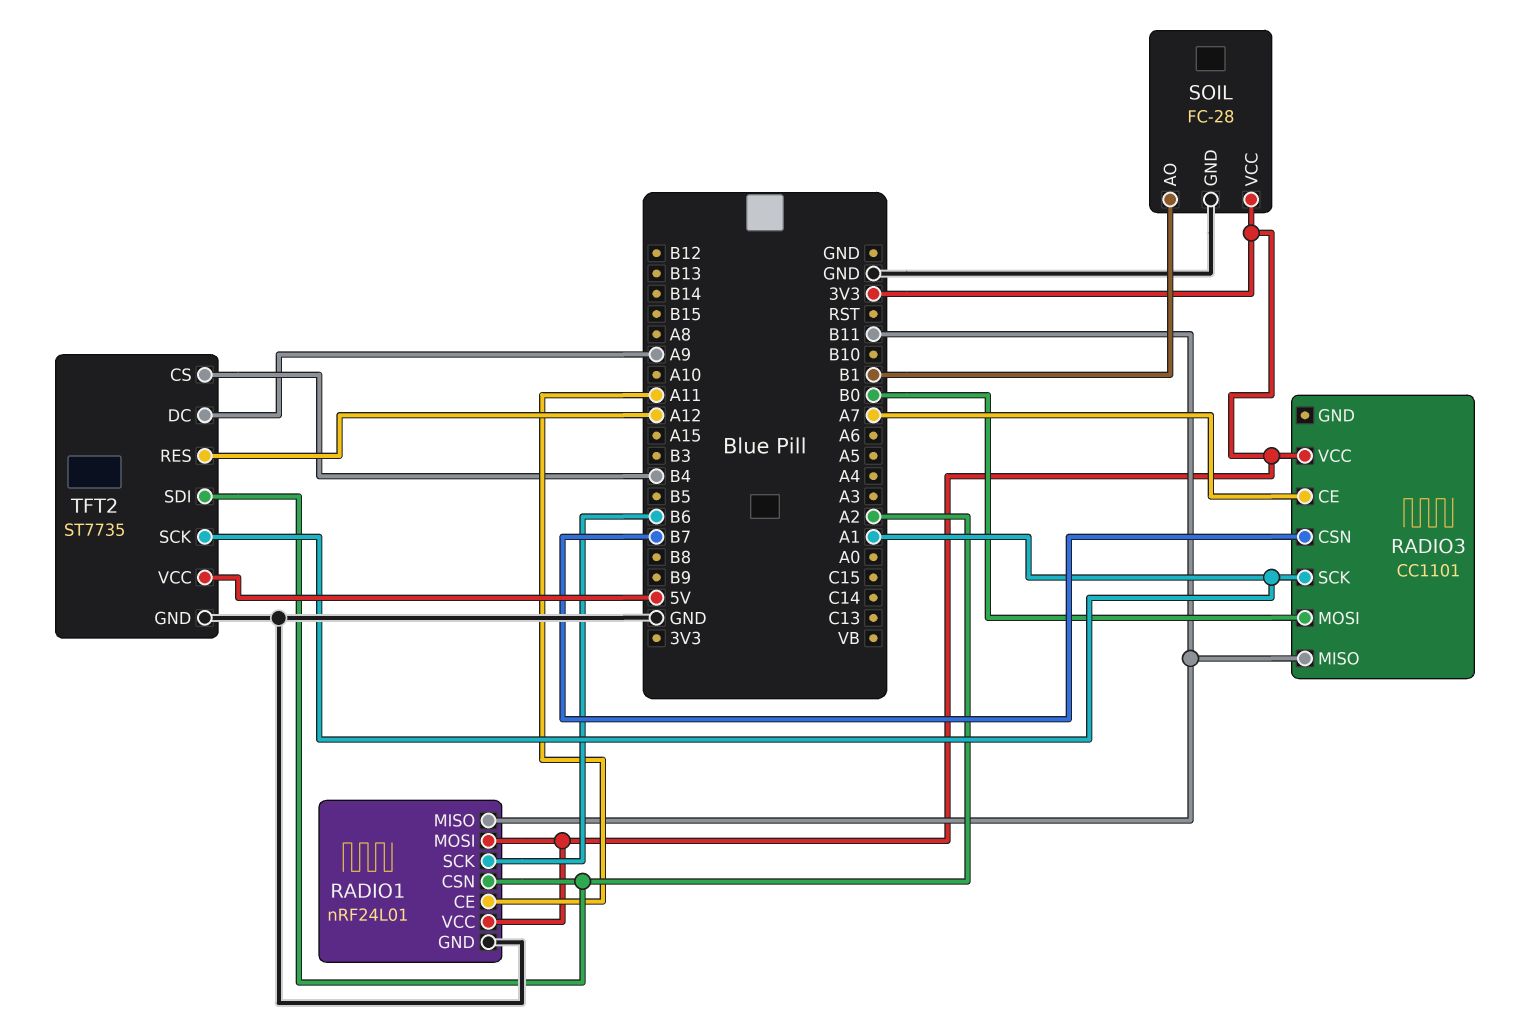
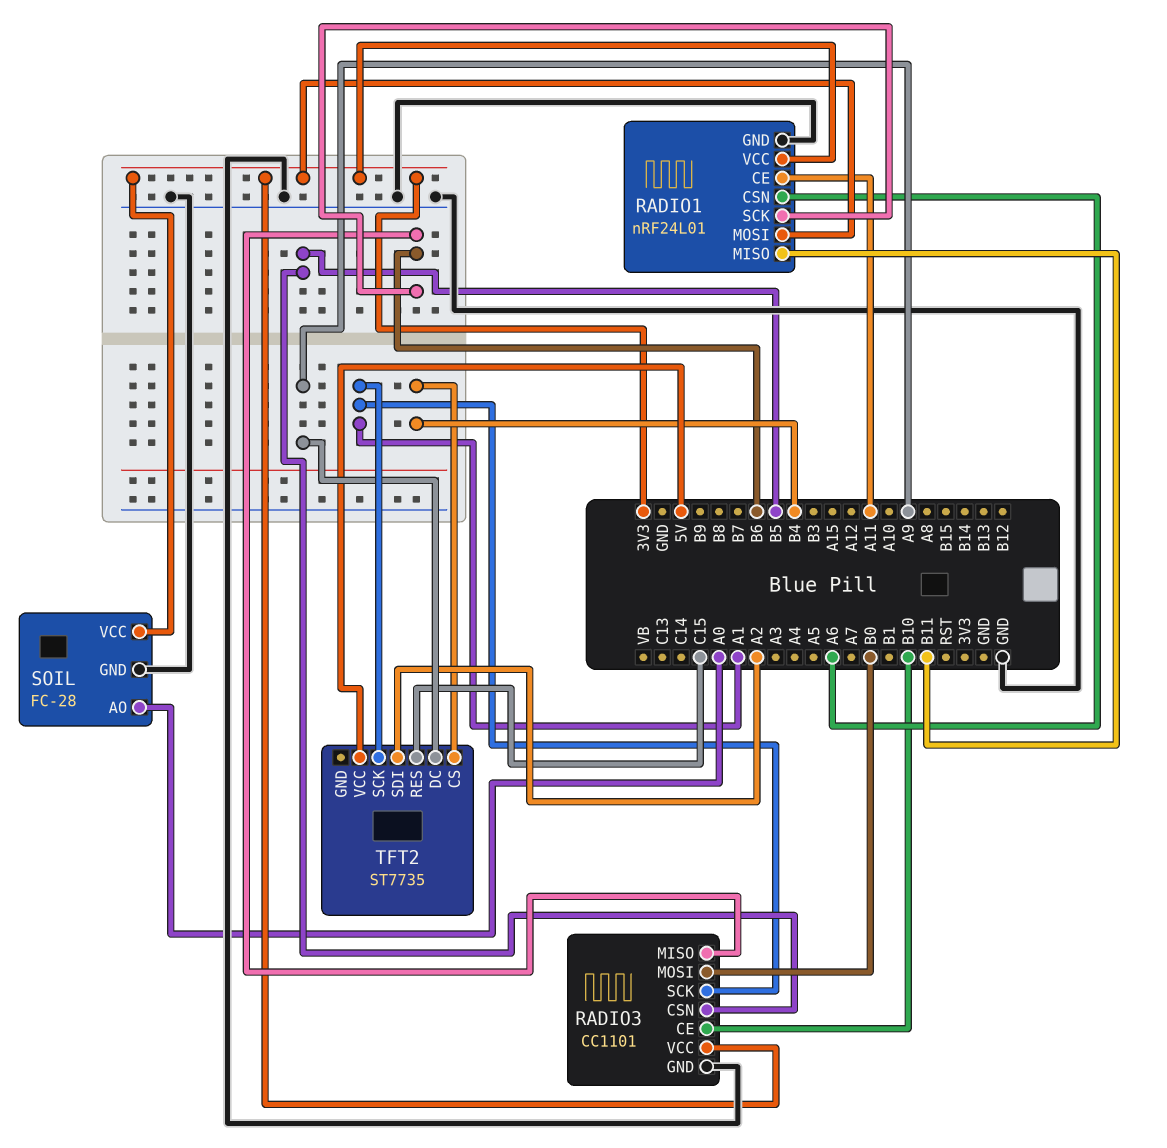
RADIO1 pin CSN: A2 -> A6
RADIO3 pin CE: A7 -> B10
RADIO3 pin CSN: B7 -> B5
RADIO3 pin GND: none -> GND
RADIO3 pin MISO: B11 -> B6
SOIL pin AO: B1 -> A0
TFT2 pin GND: GND -> none
TFT2 pin RES: A12 -> C15

